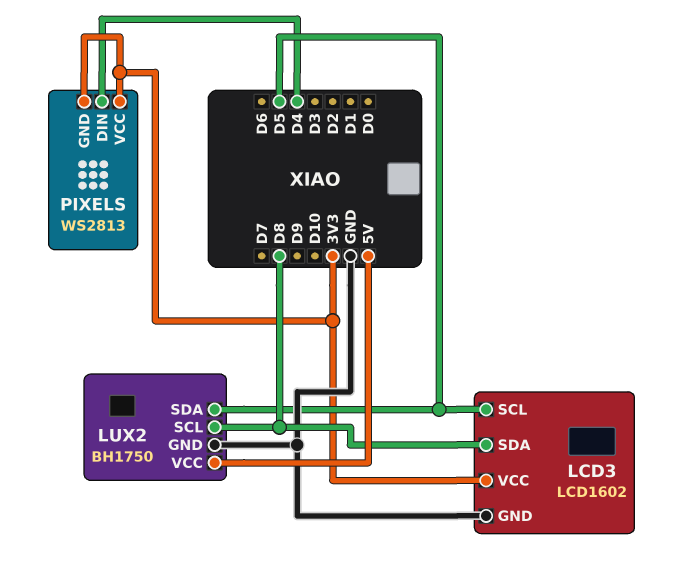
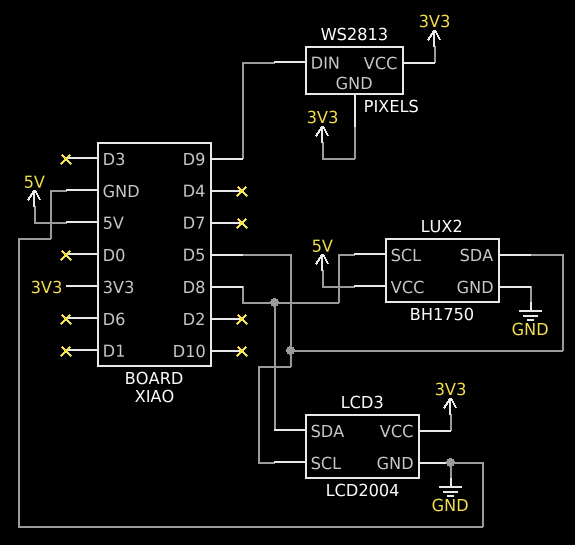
LCD3: LCD1602 -> LCD2004
PIXELS pin DIN: D4 -> D9

